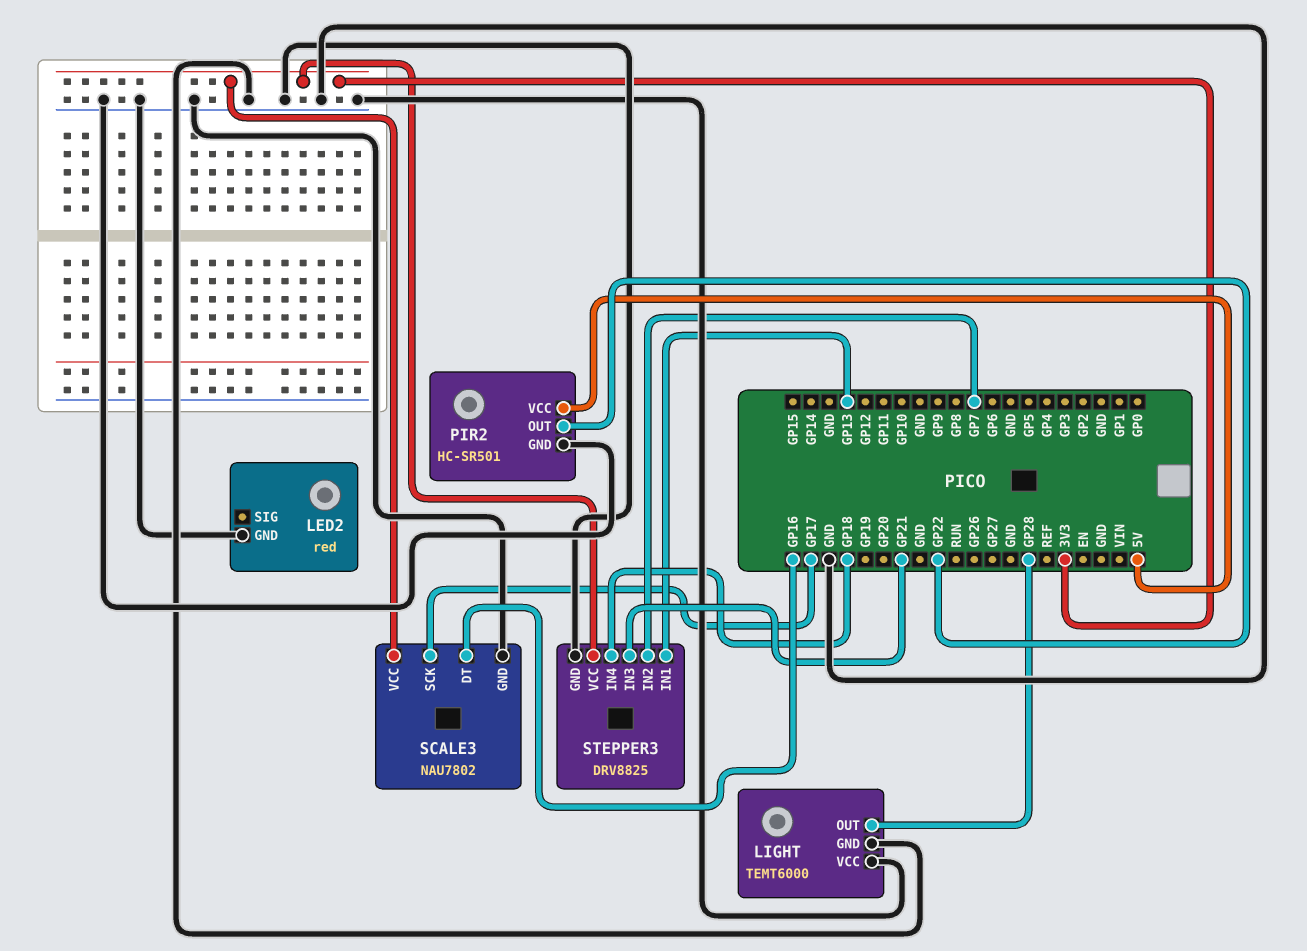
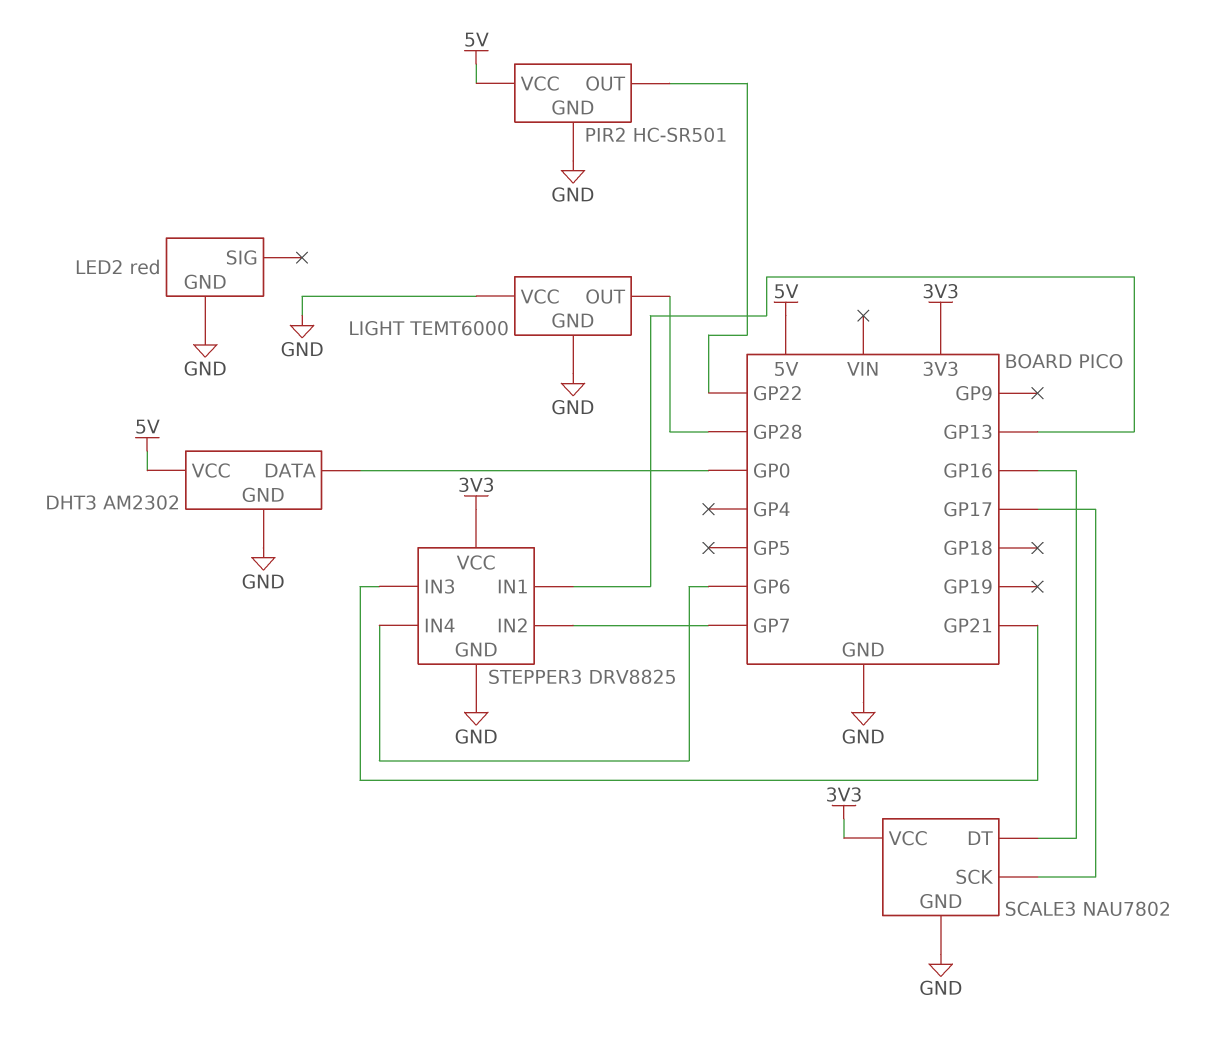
DHT3: none -> AM2302
DHT3 pin DATA: none -> GP0
DHT3 pin GND: none -> GND
DHT3 pin VCC: none -> 5V
STEPPER3 pin IN4: GP18 -> GP6

